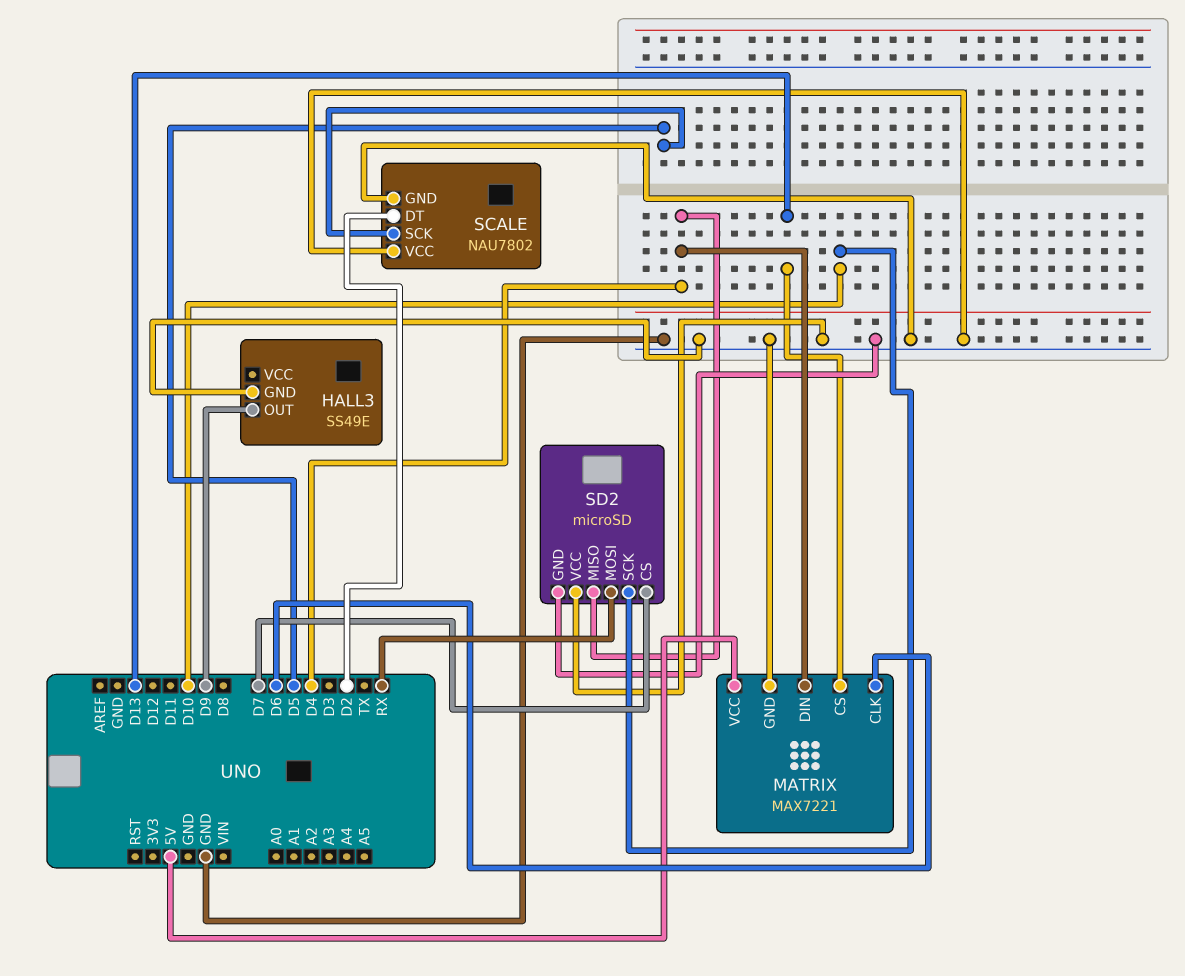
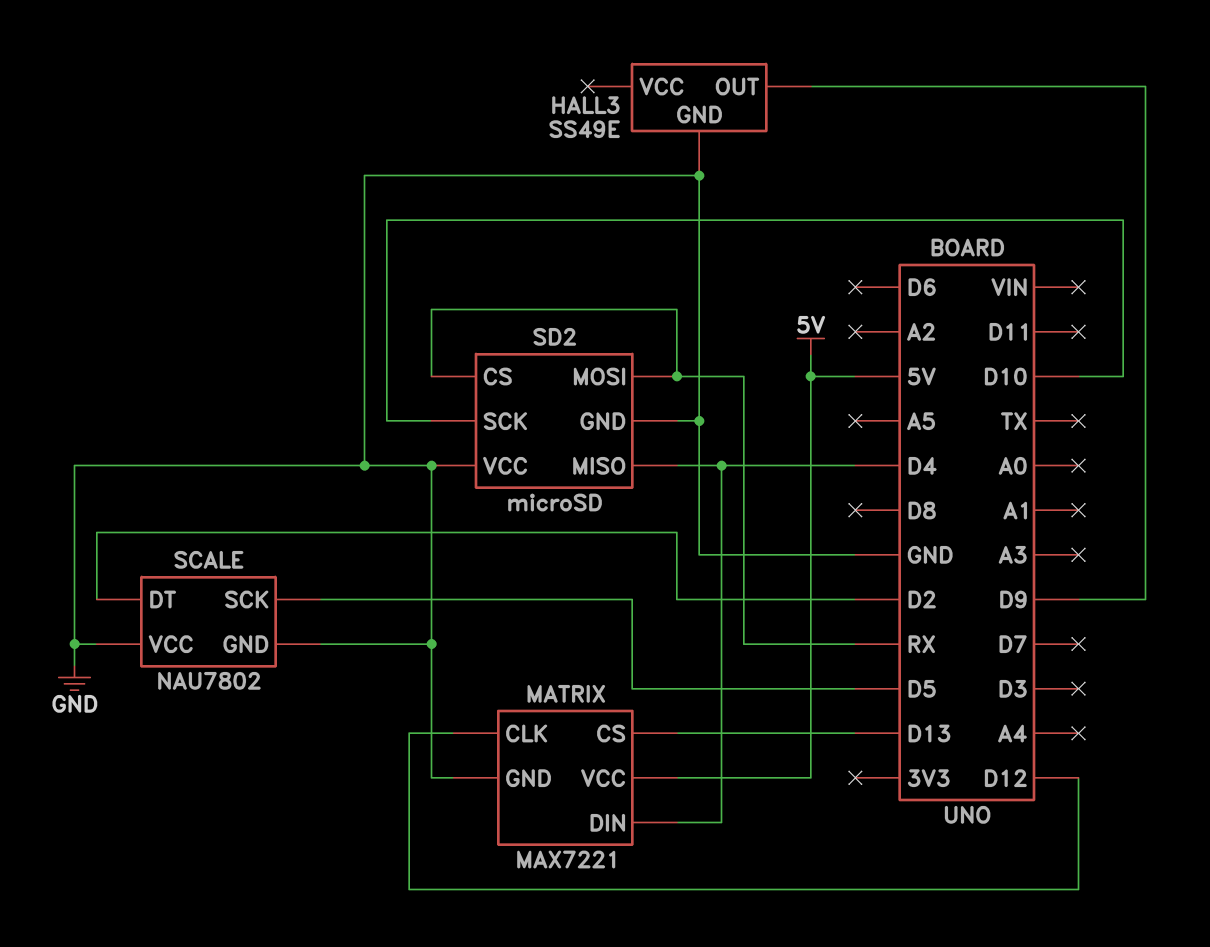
MATRIX pin CLK: D6 -> D12
SD2 pin CS: D7 -> RX

